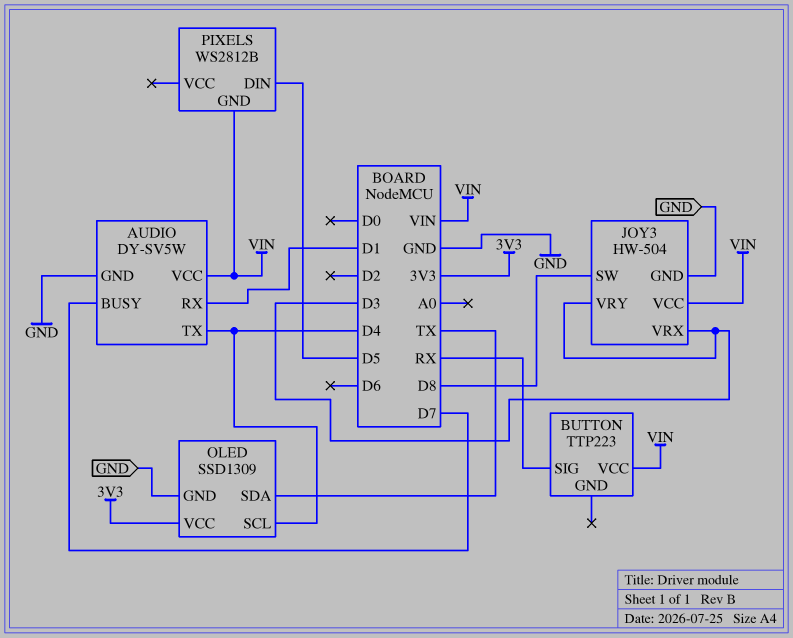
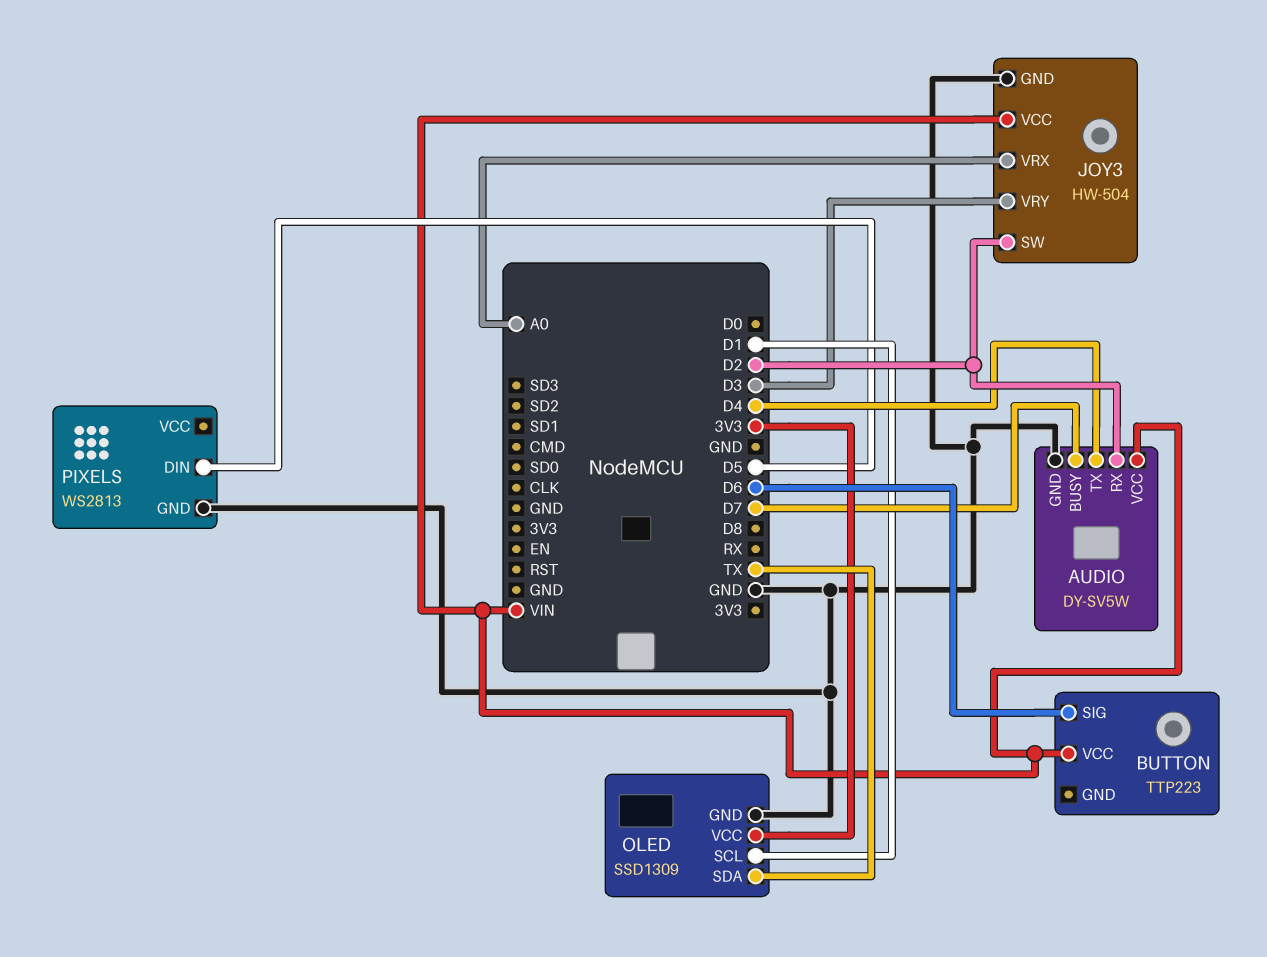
AUDIO pin RX: D1 -> D2
BUTTON pin SIG: RX -> D6
JOY3 pin SW: D8 -> D2
JOY3 pin VRX: D3 -> A0
OLED pin SCL: D4 -> D1
PIXELS: WS2812B -> WS2813
PIXELS pin GND: VIN -> GND

